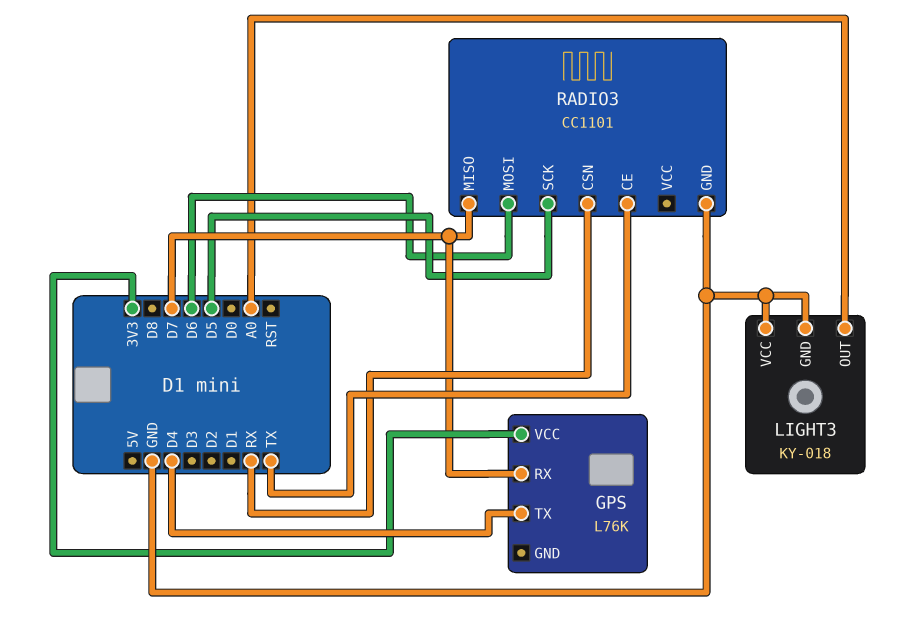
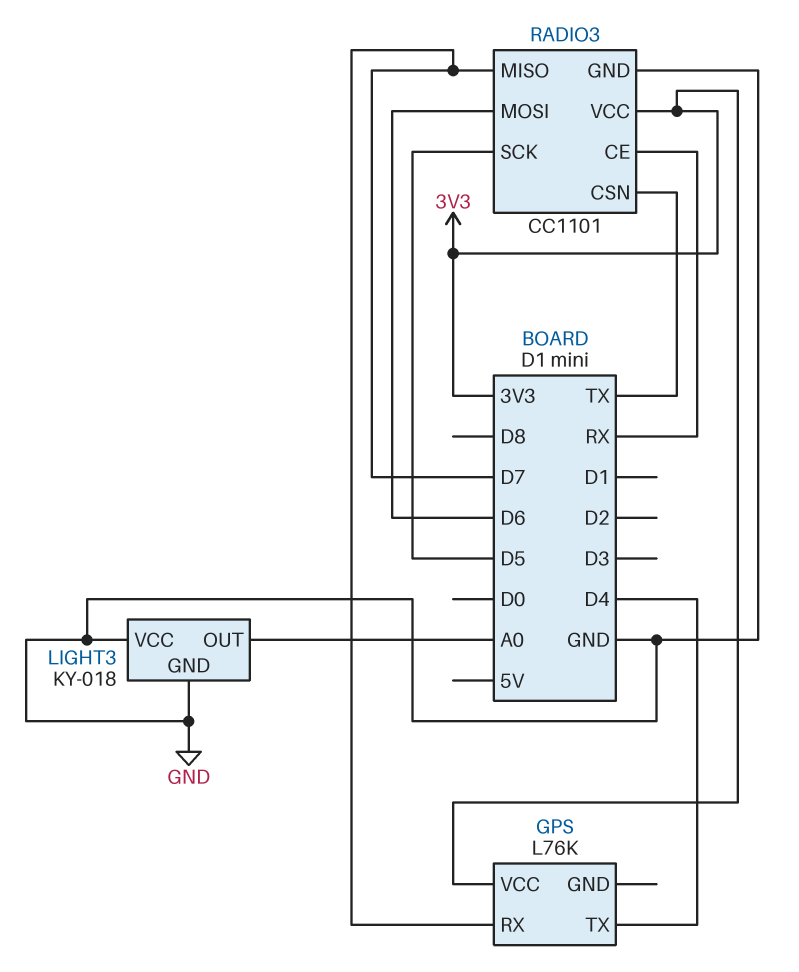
RADIO3 pin CE: TX -> RX
RADIO3 pin CSN: RX -> TX
RADIO3 pin VCC: none -> 3V3

